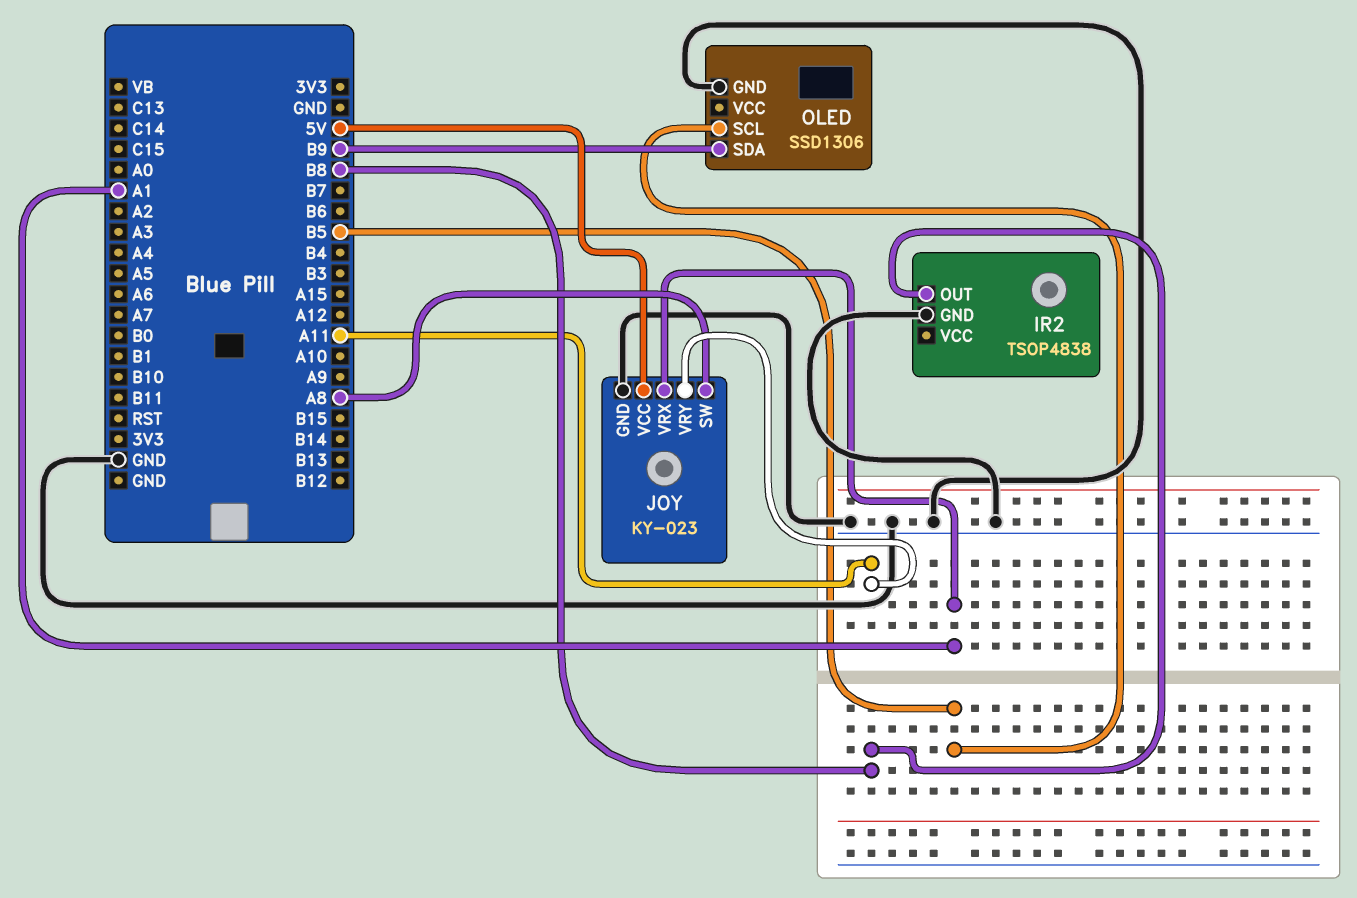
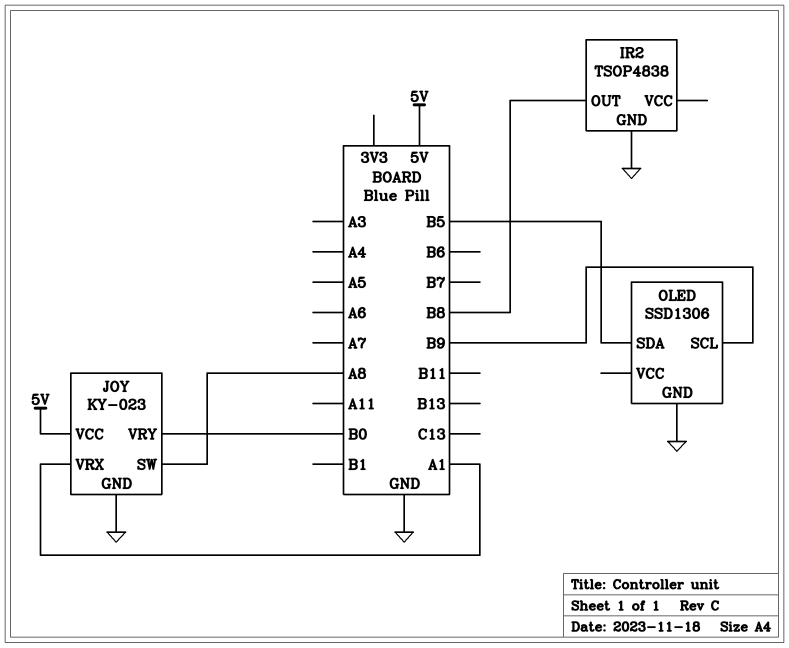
JOY pin VRY: A11 -> B0
OLED pin SCL: B5 -> B9
OLED pin SDA: B9 -> B5

